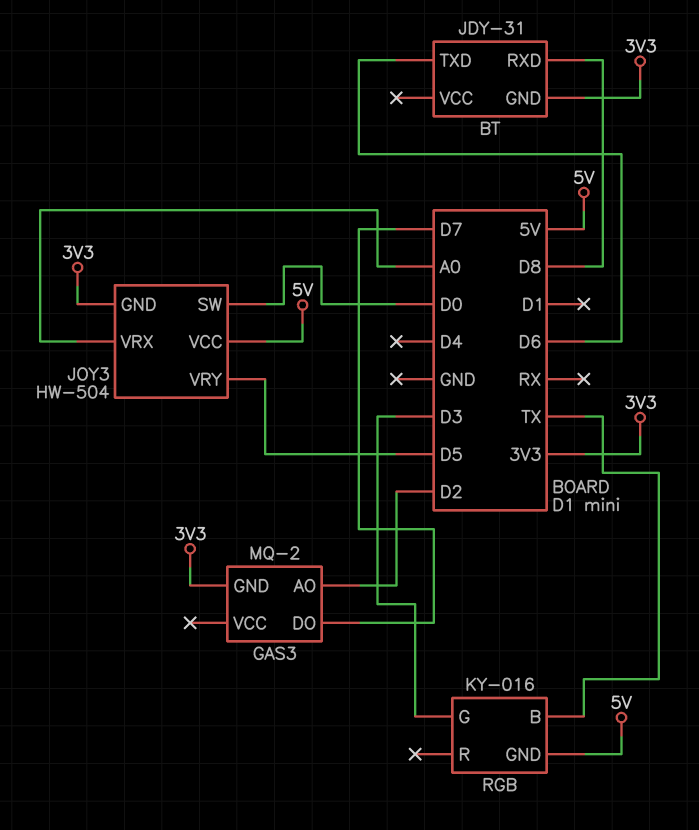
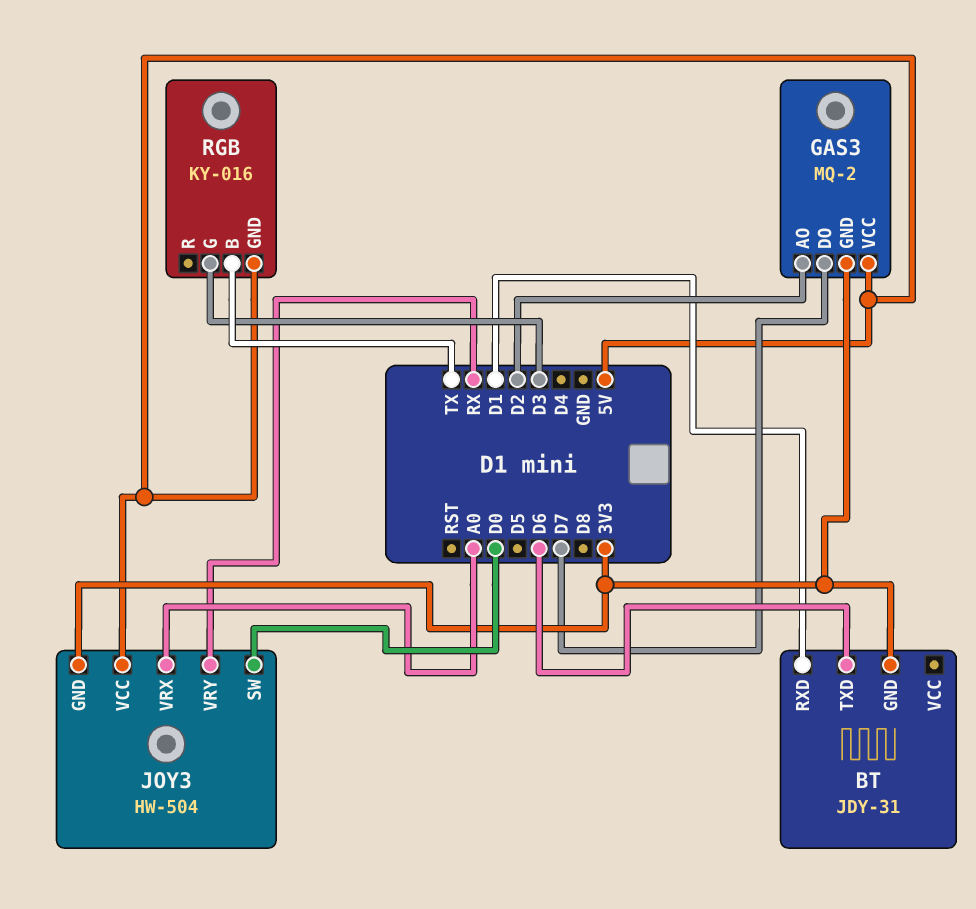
BT pin RXD: D8 -> D1
GAS3 pin VCC: none -> 5V
JOY3 pin VRY: D5 -> RX

